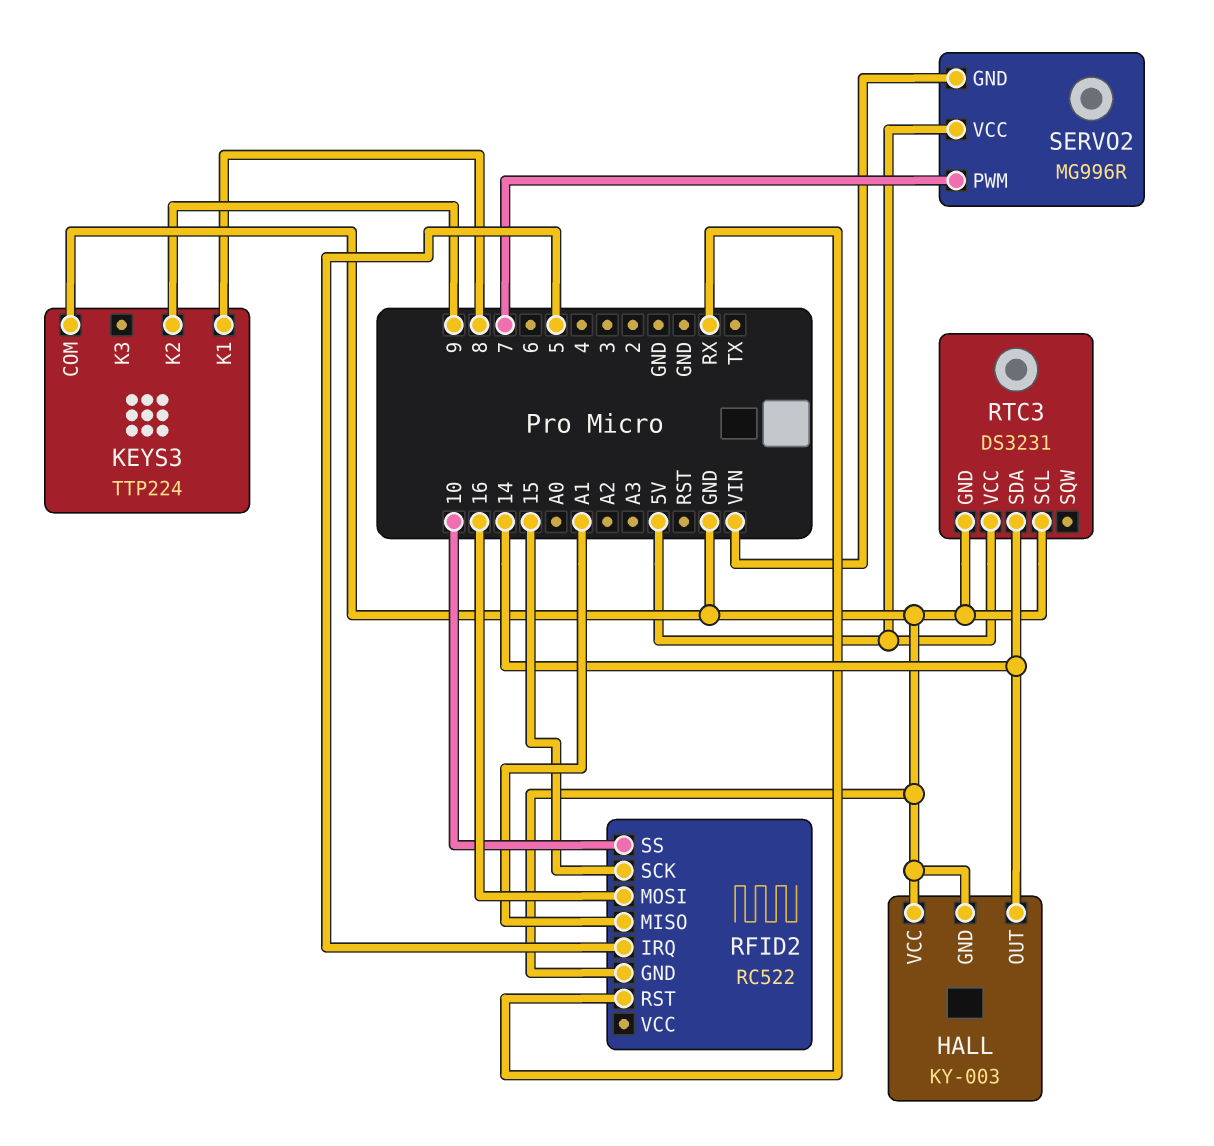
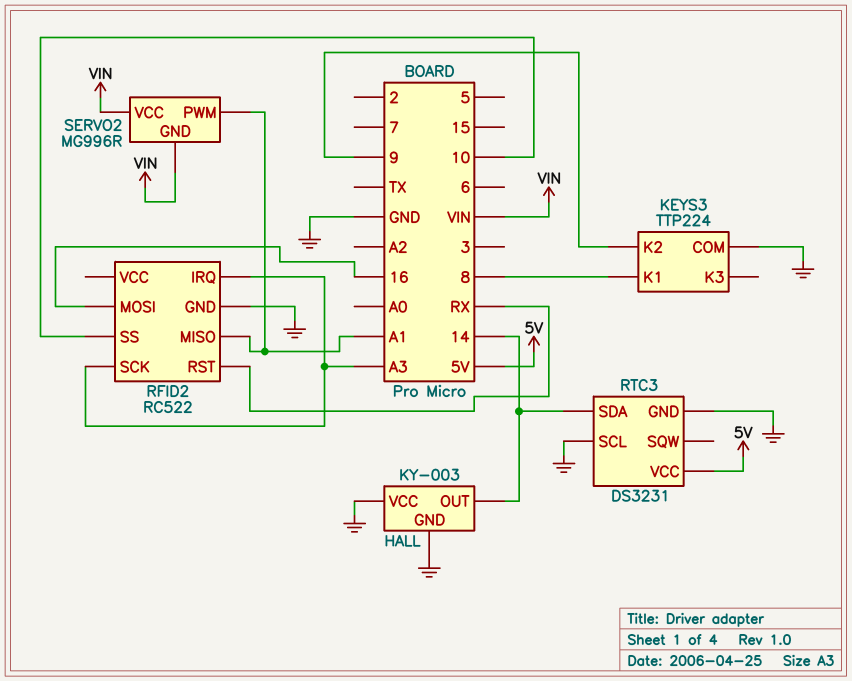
RFID2 pin IRQ: 5 -> A3
RFID2 pin SCK: 15 -> A3
SERVO2 pin PWM: 7 -> A1
SERVO2 pin VCC: 5V -> VIN

